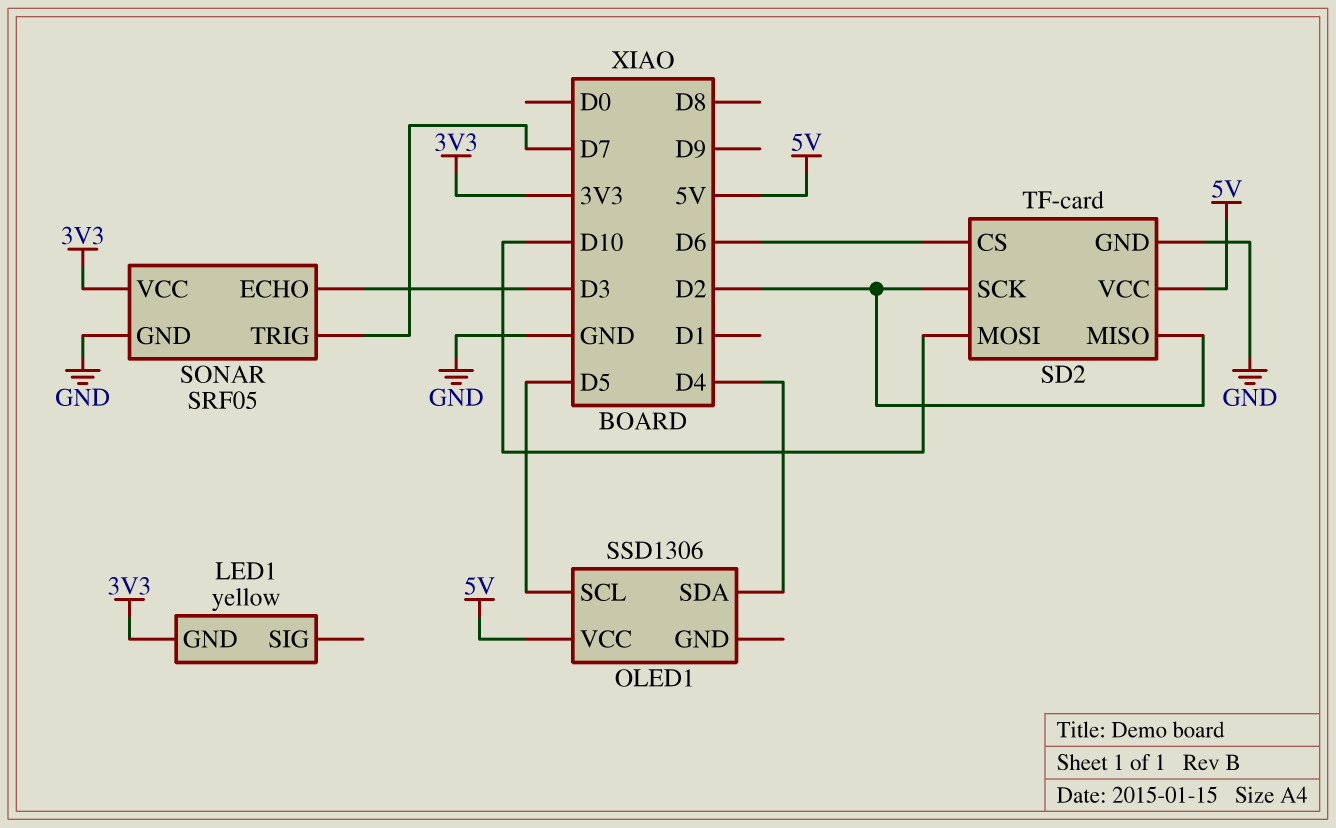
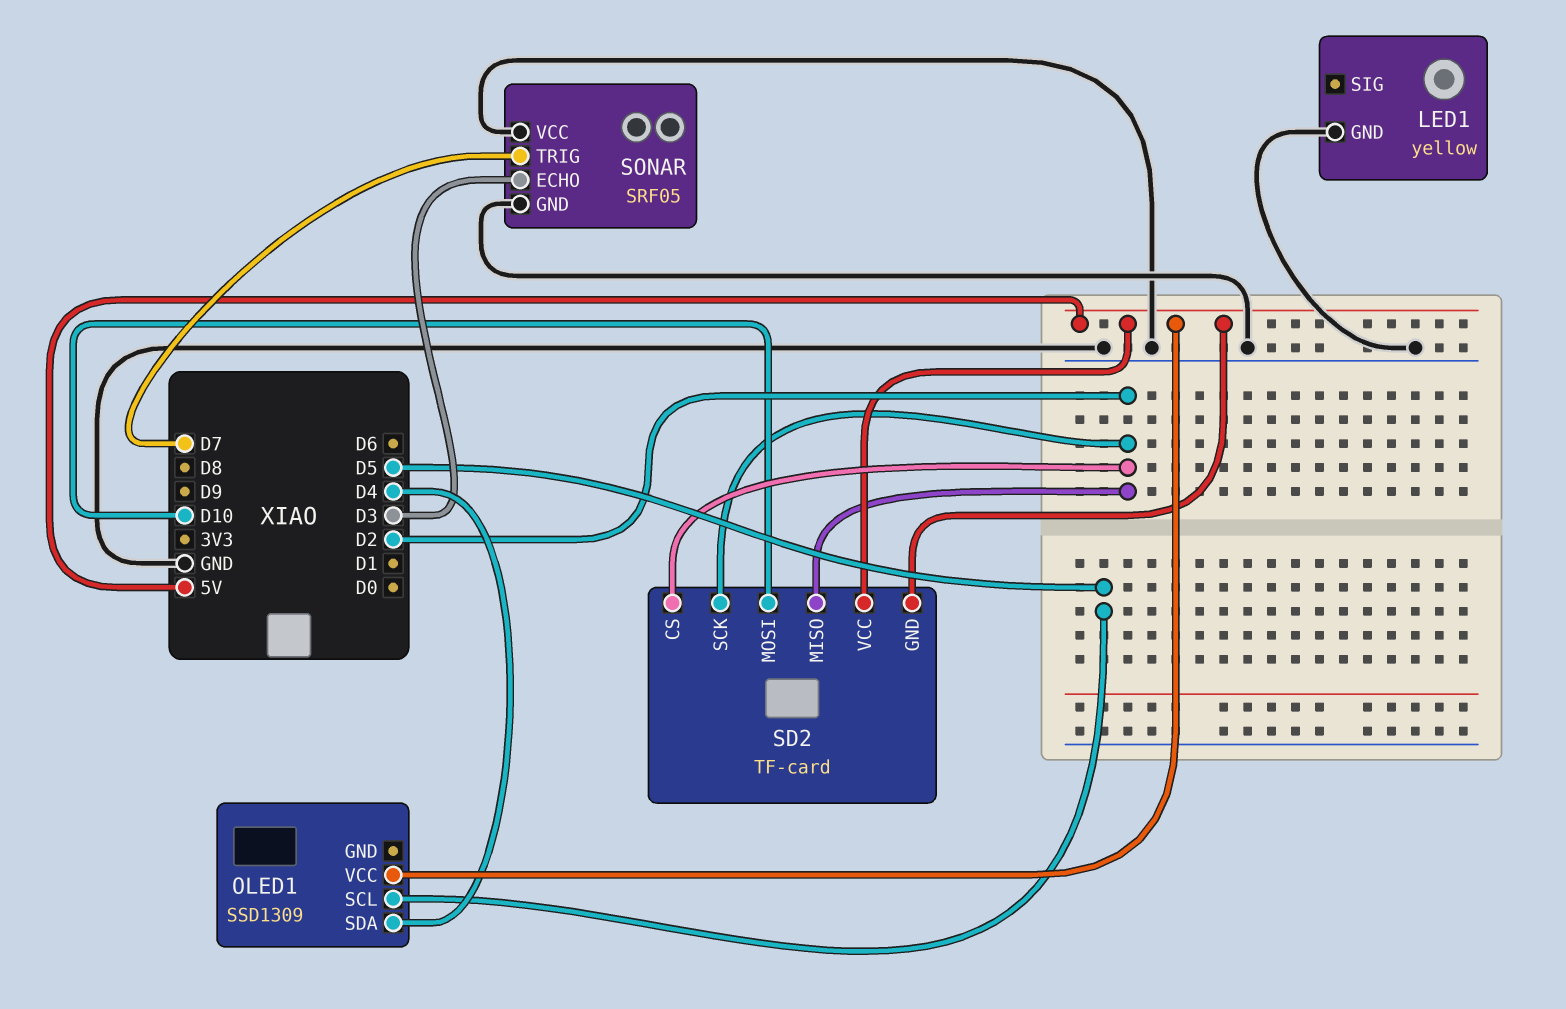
LED1 pin GND: 3V3 -> GND
OLED1: SSD1306 -> SSD1309
SD2 pin CS: D6 -> D2
SD2 pin GND: GND -> 5V
SONAR pin VCC: 3V3 -> GND

